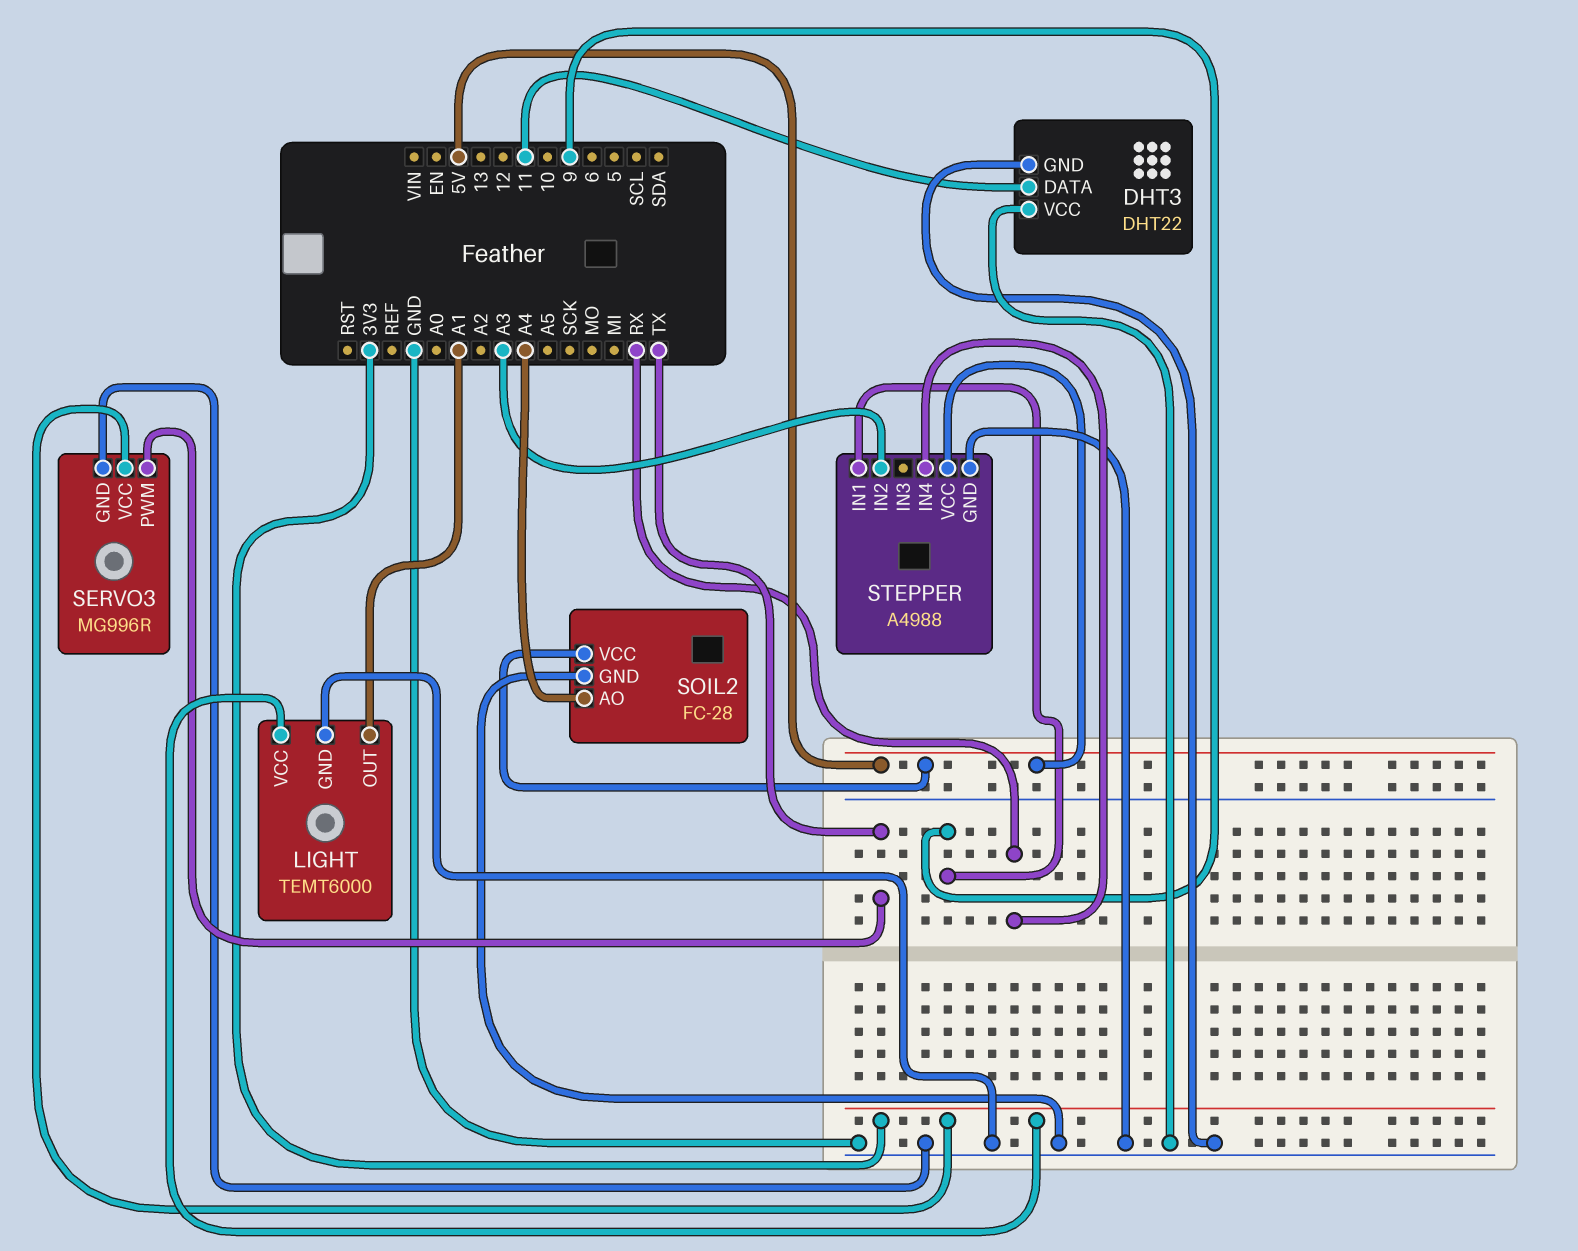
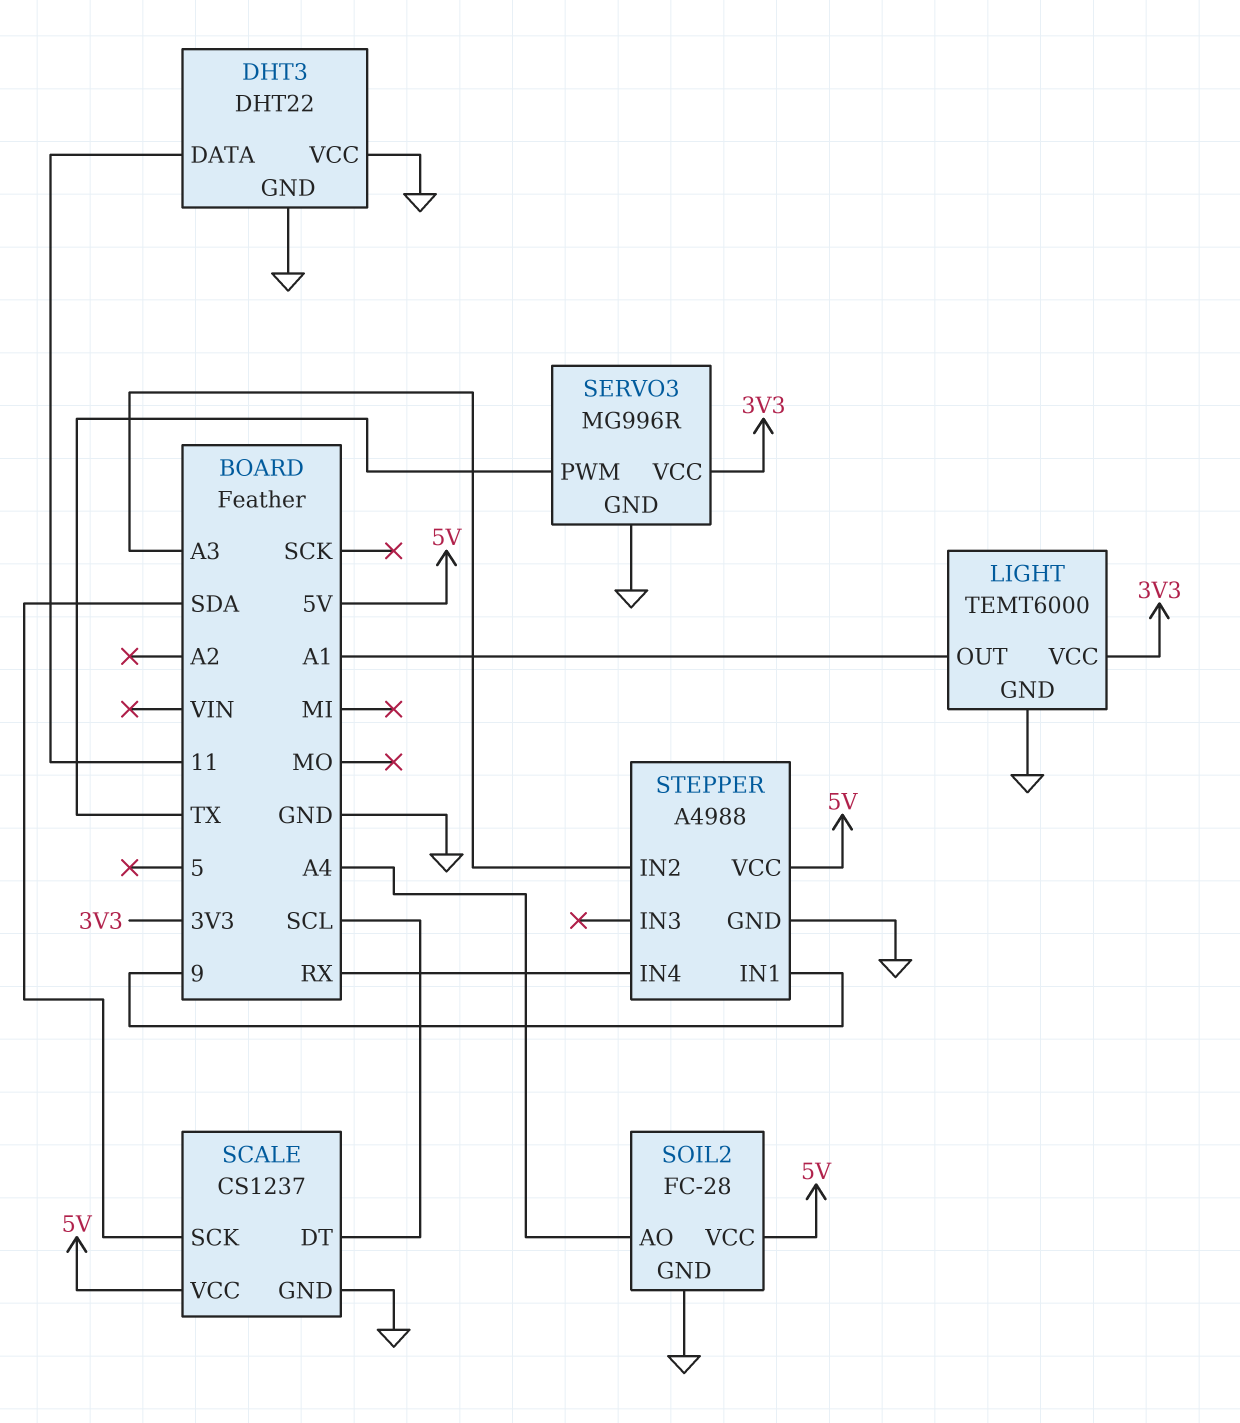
SCALE: none -> CS1237
SCALE pin DT: none -> SCL
SCALE pin GND: none -> GND
SCALE pin SCK: none -> SDA
SCALE pin VCC: none -> 5V

